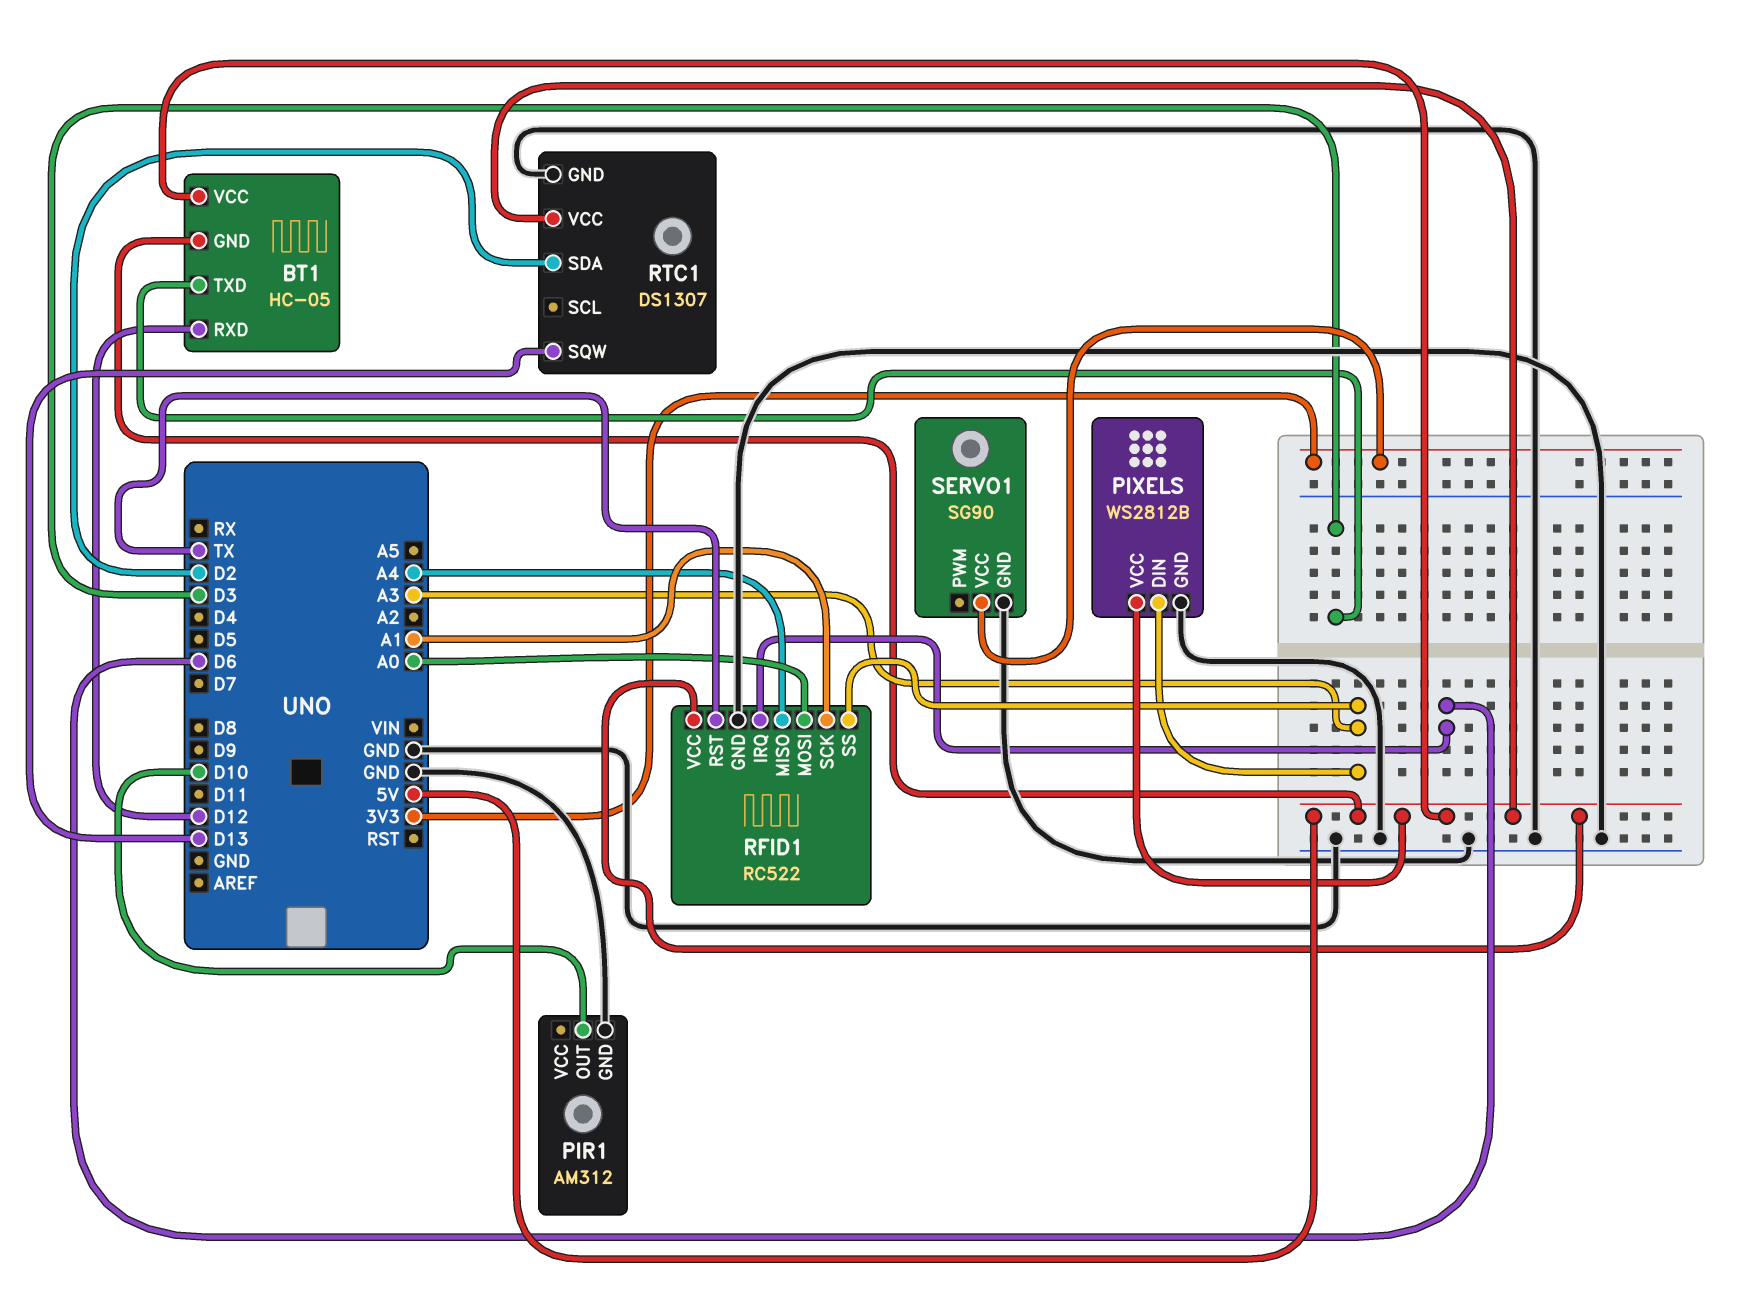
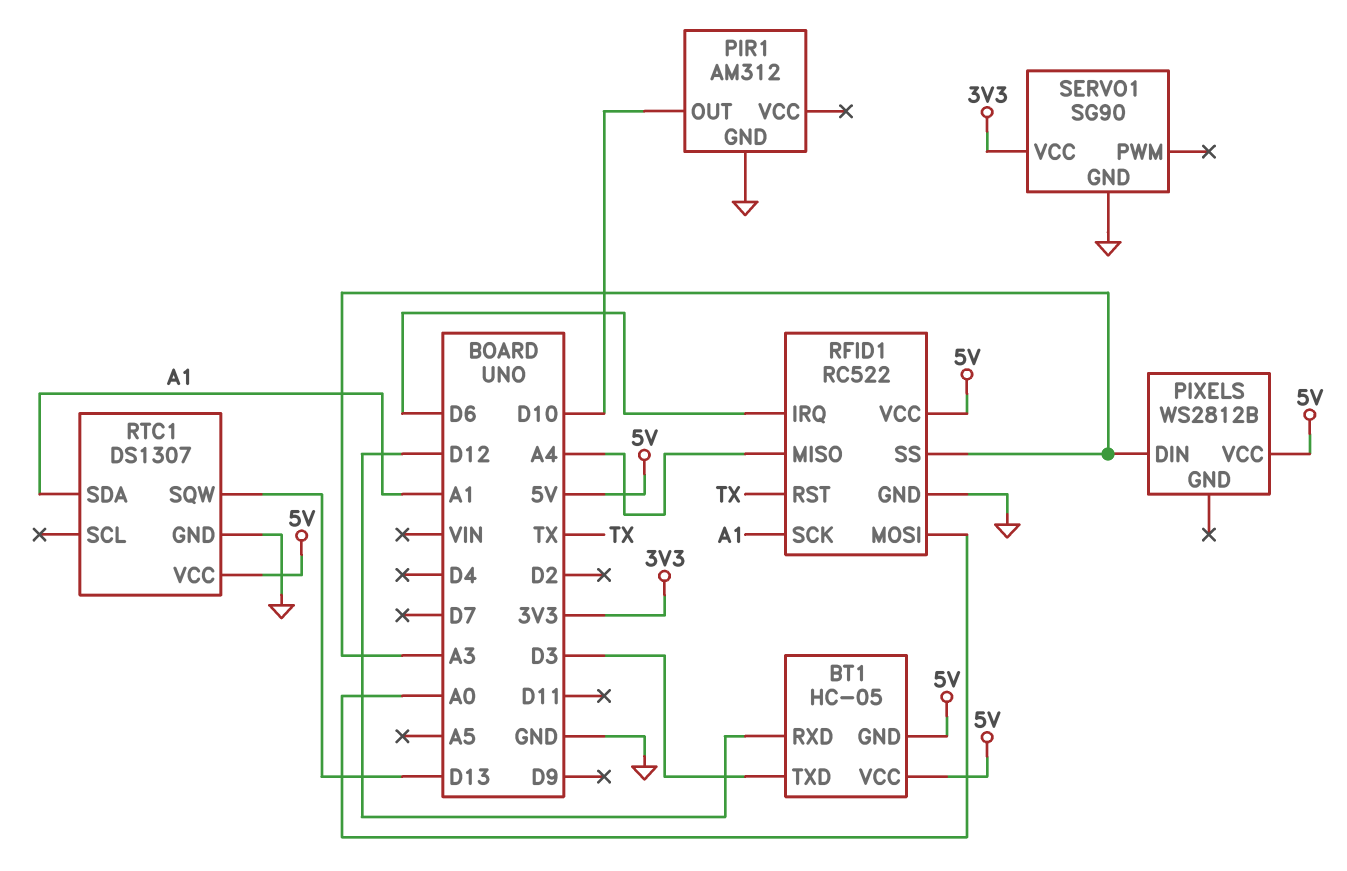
PIXELS pin GND: GND -> none
RTC1 pin SDA: D2 -> A1

